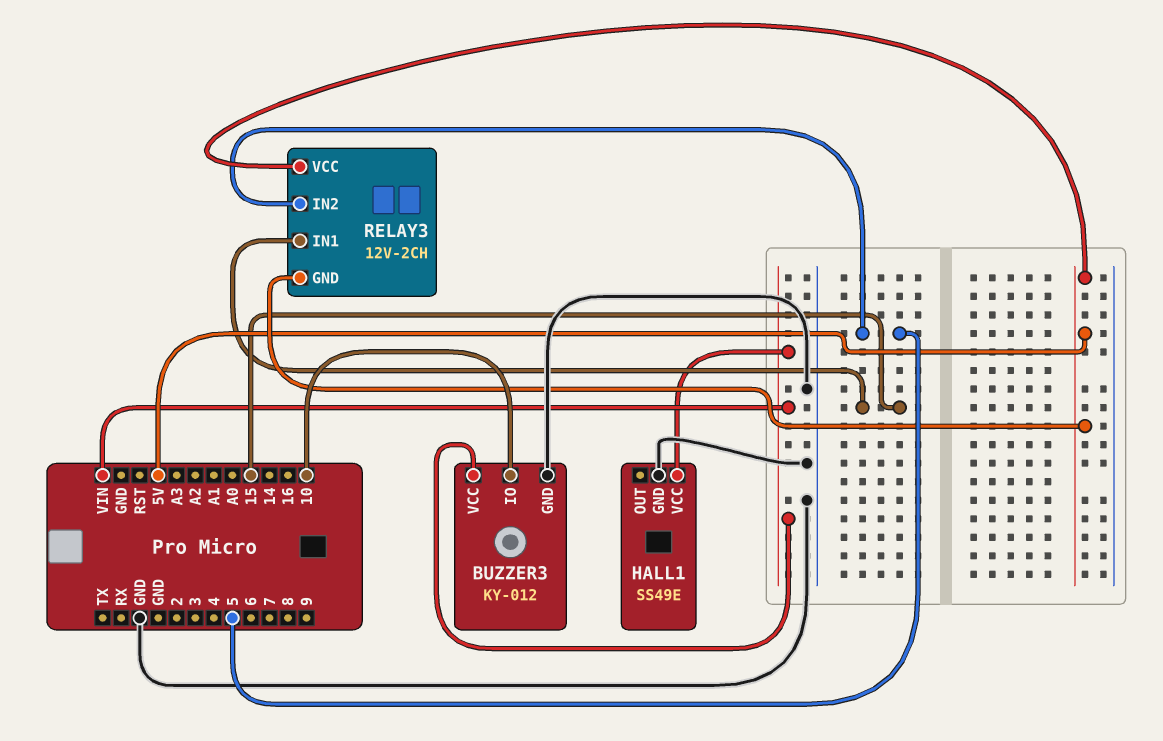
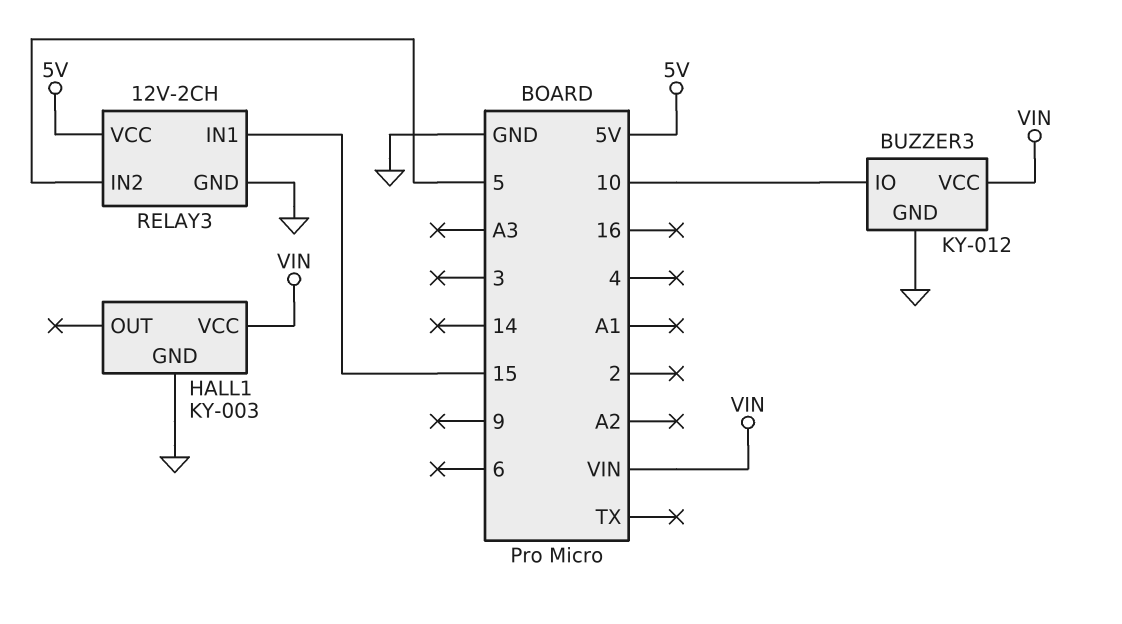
HALL1: SS49E -> KY-003
RELAY3 pin GND: 5V -> GND

